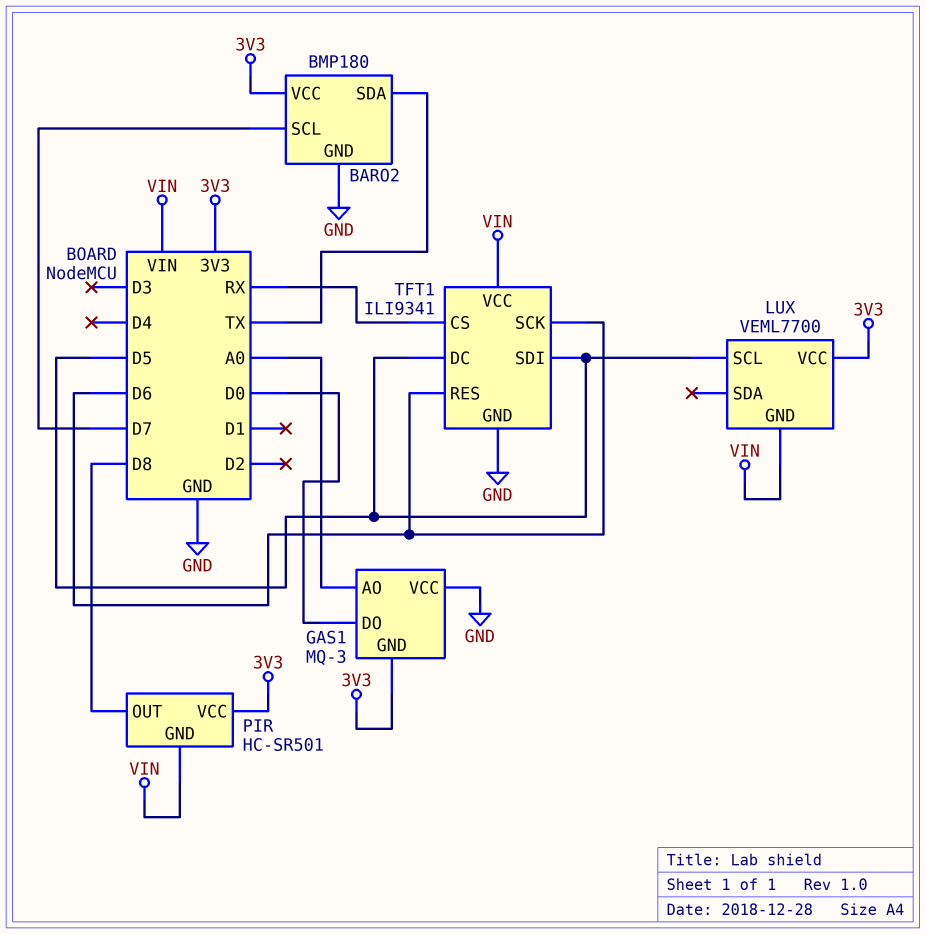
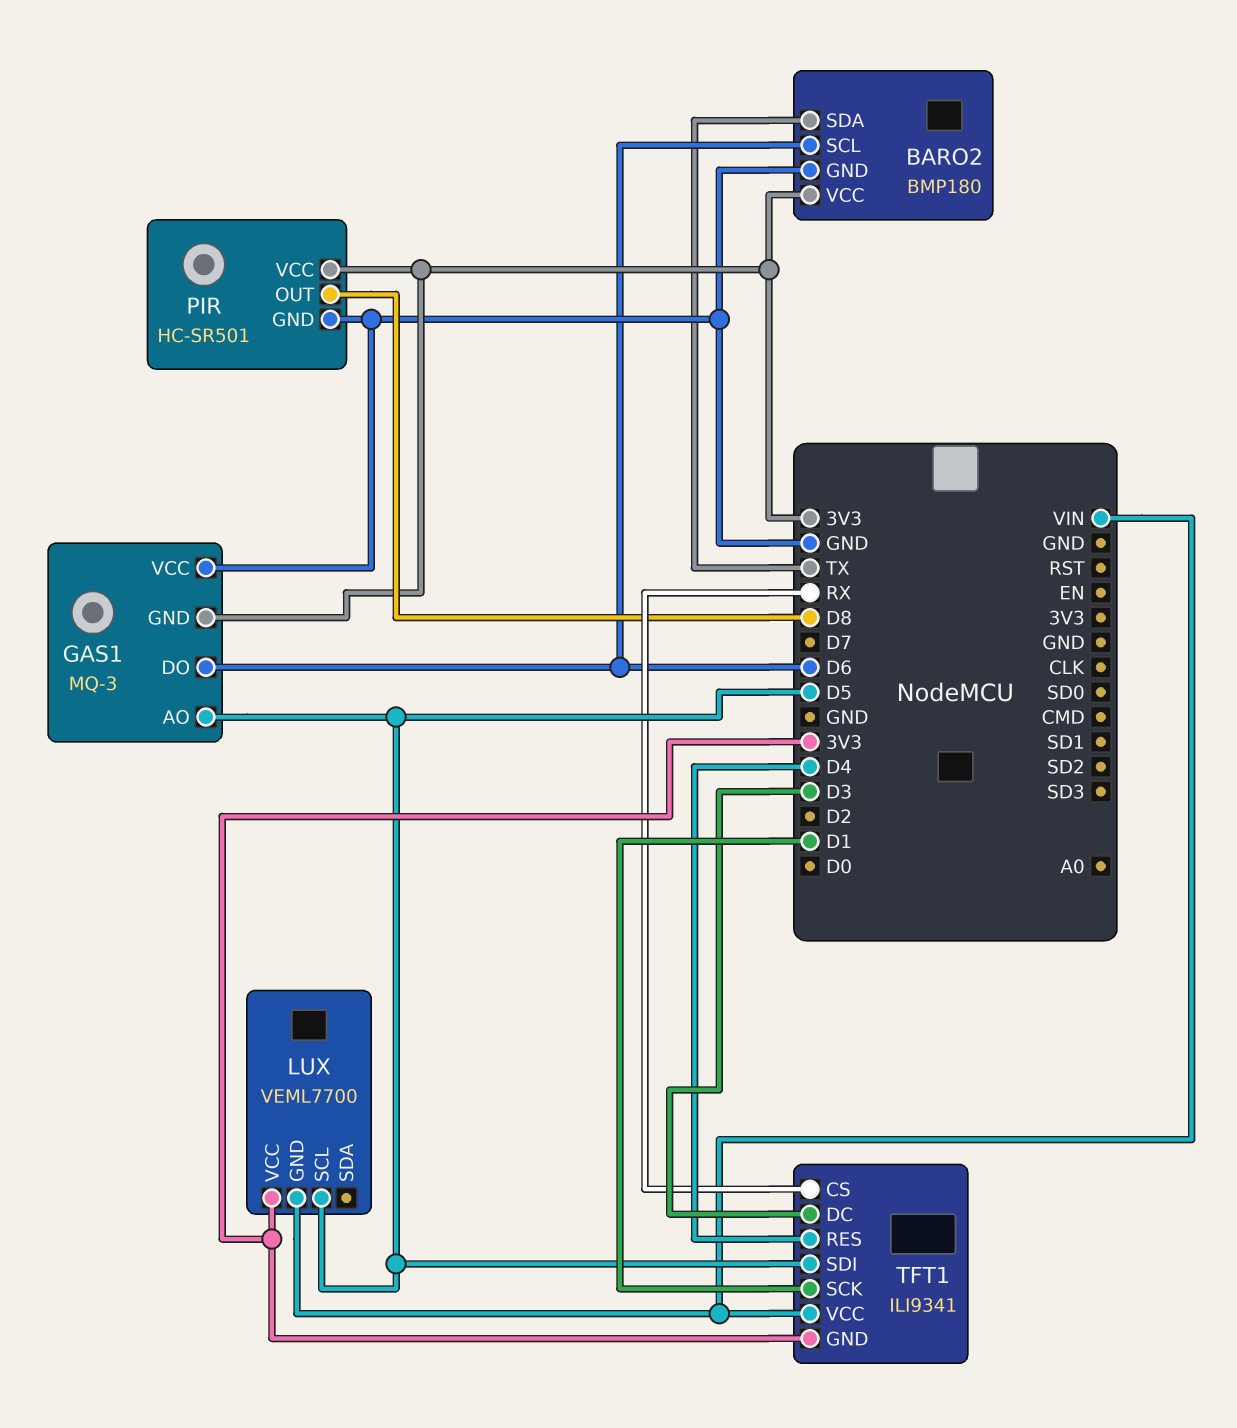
BARO2 pin SCL: D7 -> D6
GAS1 pin AO: A0 -> D5
GAS1 pin DO: D0 -> D6
PIR pin GND: VIN -> GND
TFT1 pin DC: D5 -> D3
TFT1 pin GND: GND -> 3V3
TFT1 pin RES: D6 -> D4
TFT1 pin SCK: D6 -> D1

